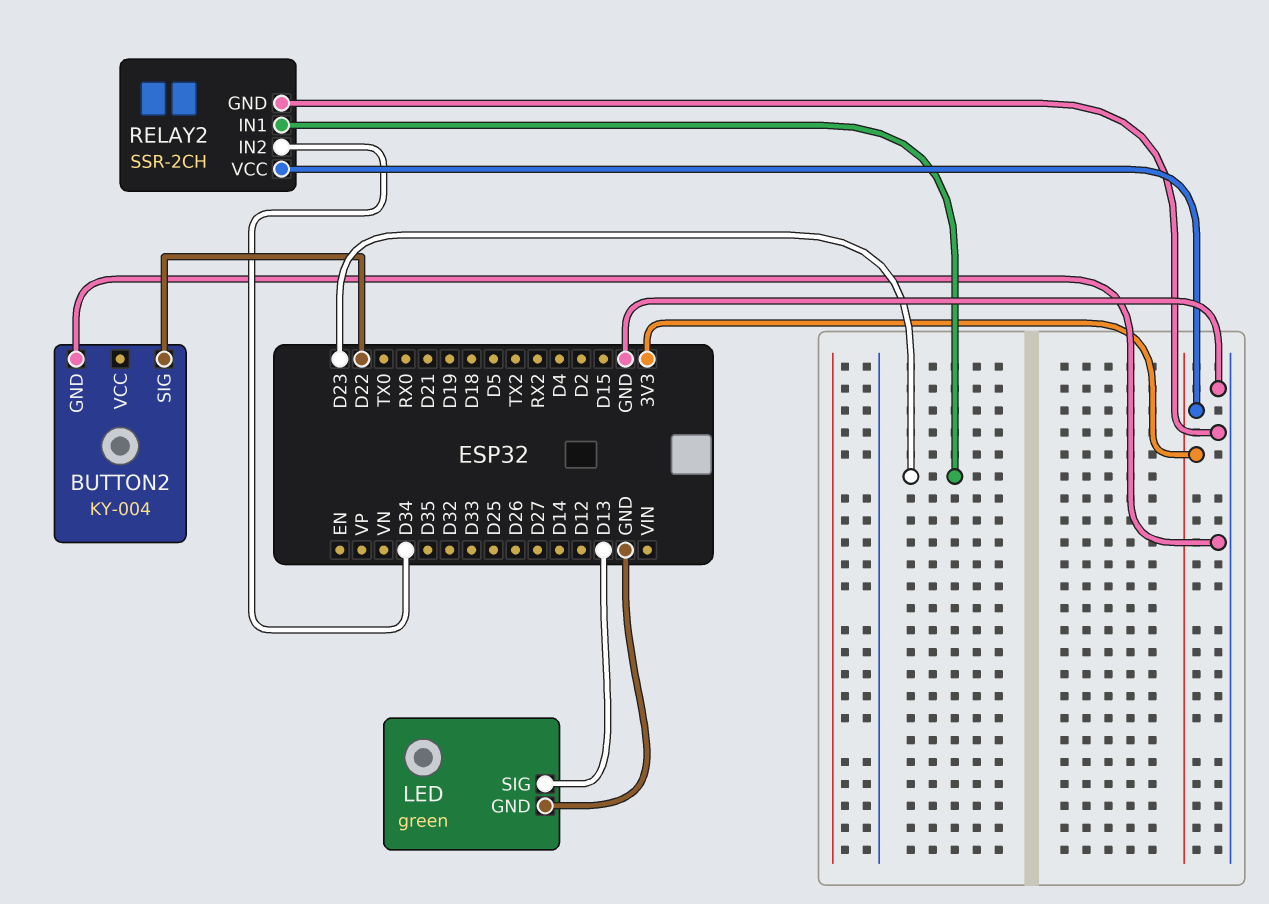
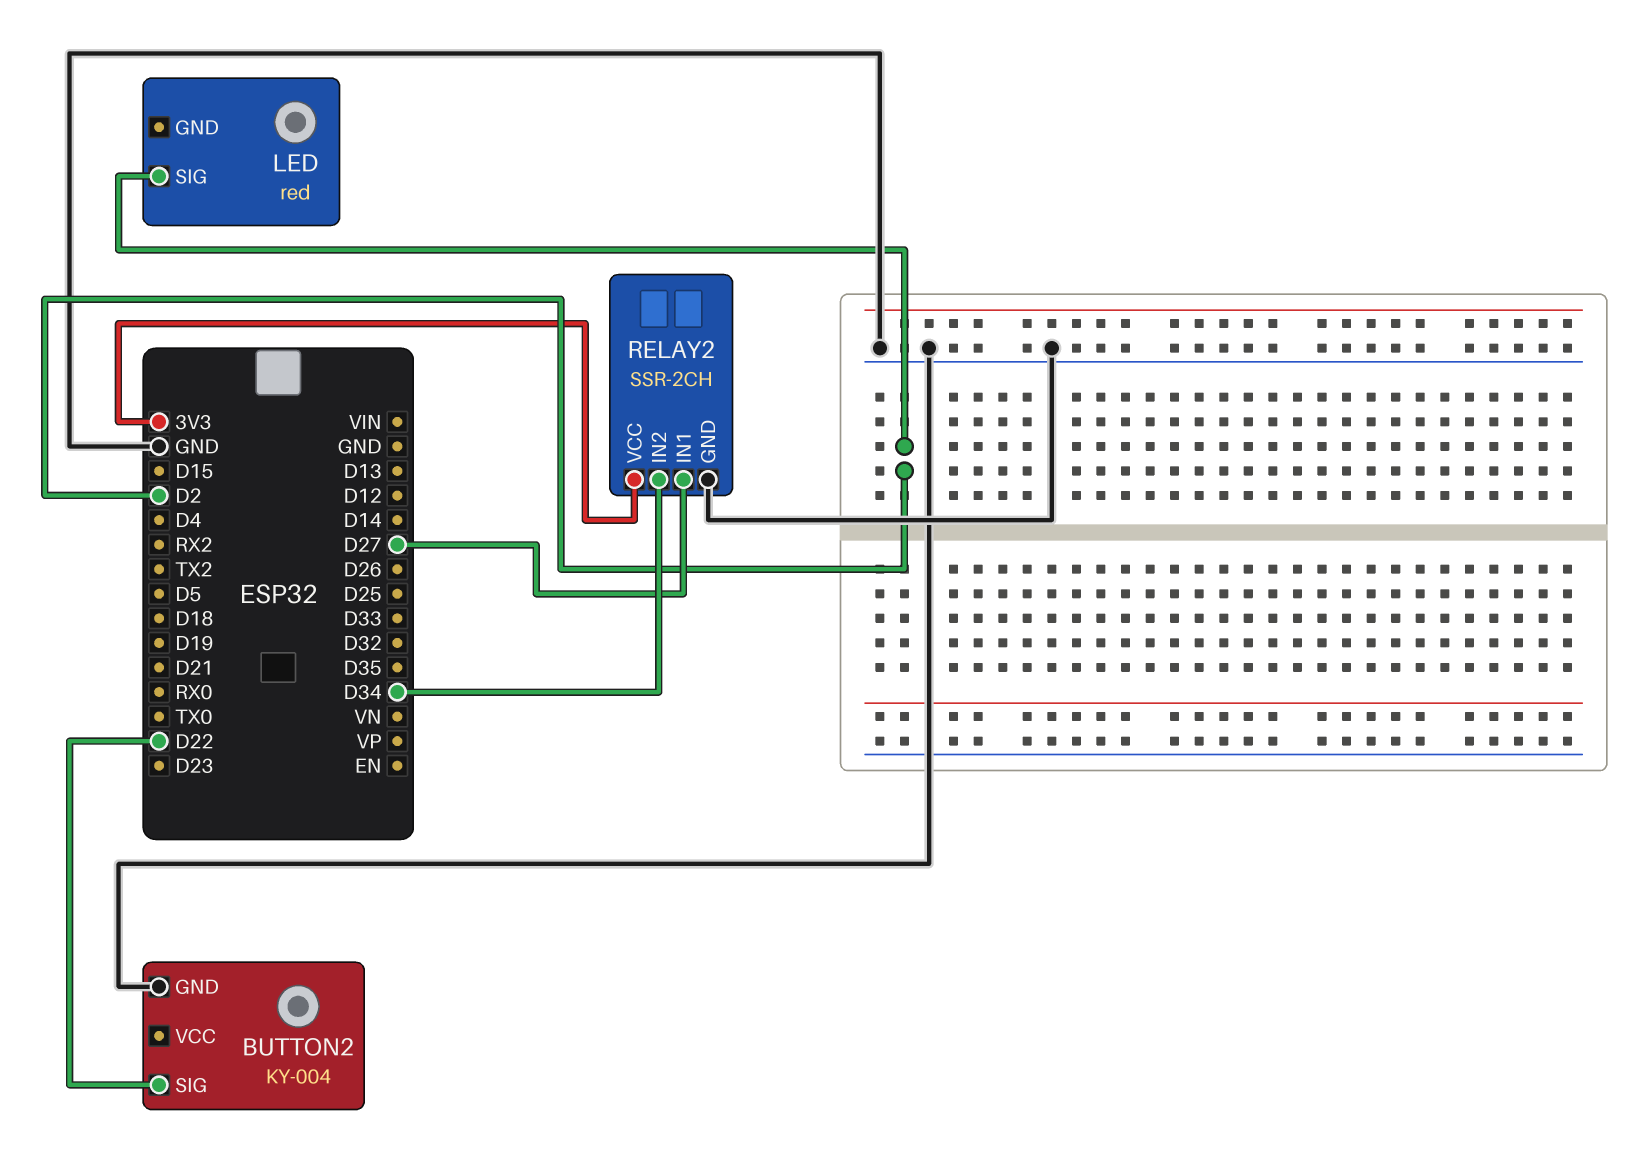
LED: green -> red
LED pin GND: GND -> none
LED pin SIG: D13 -> D2
RELAY2 pin IN1: D23 -> D27

